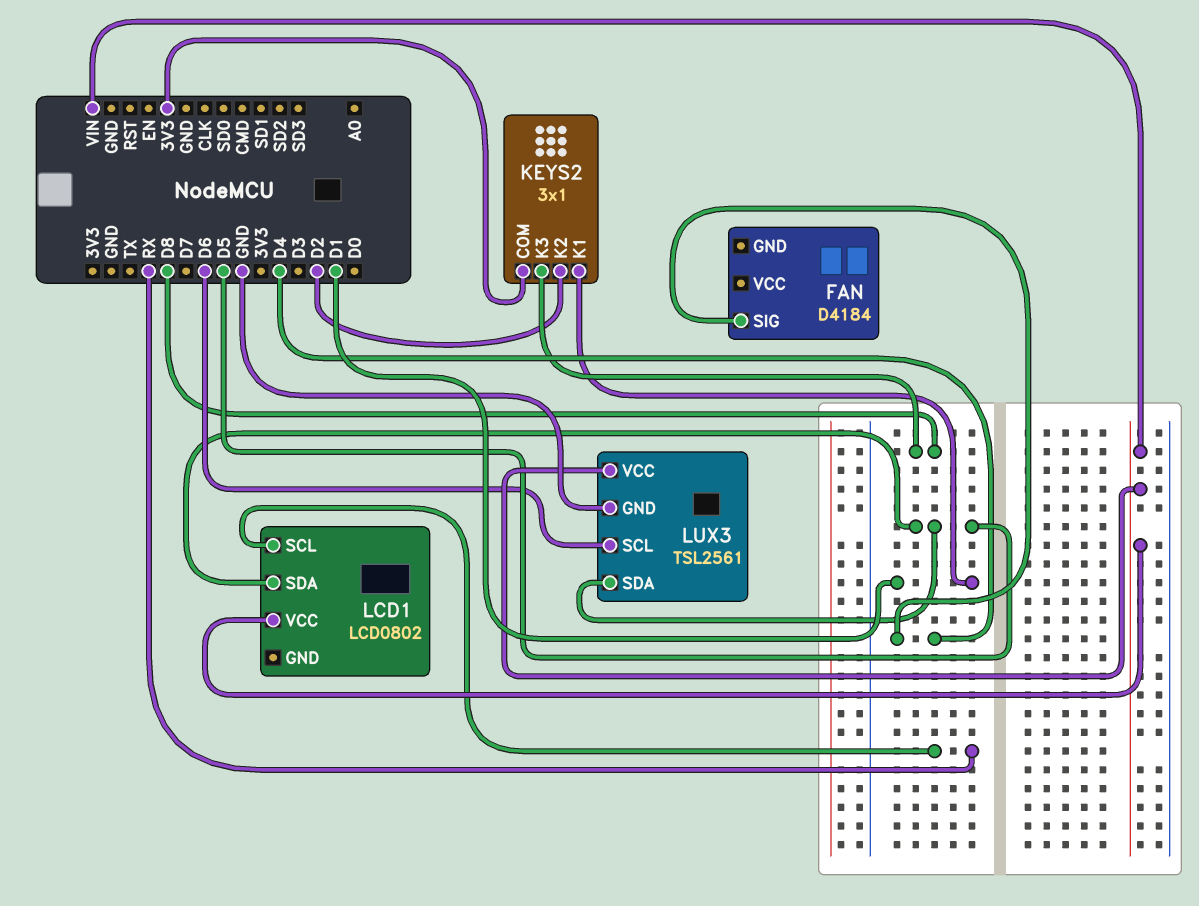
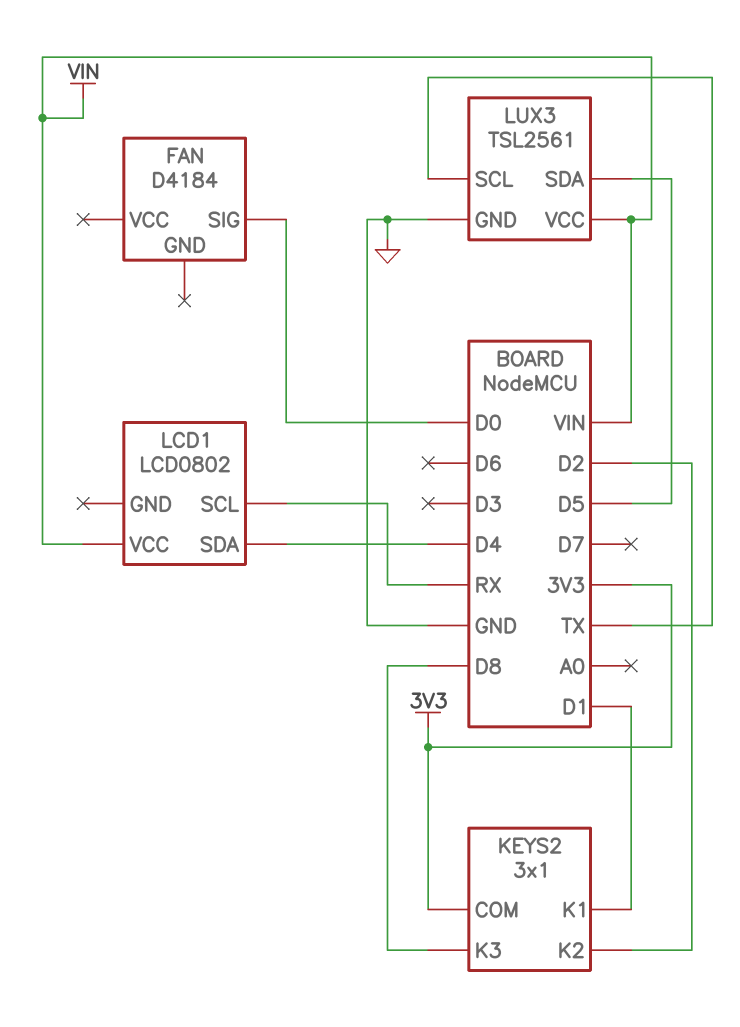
FAN pin SIG: D4 -> D0
LCD1 pin SDA: D5 -> D4
LUX3 pin SCL: D6 -> TX

